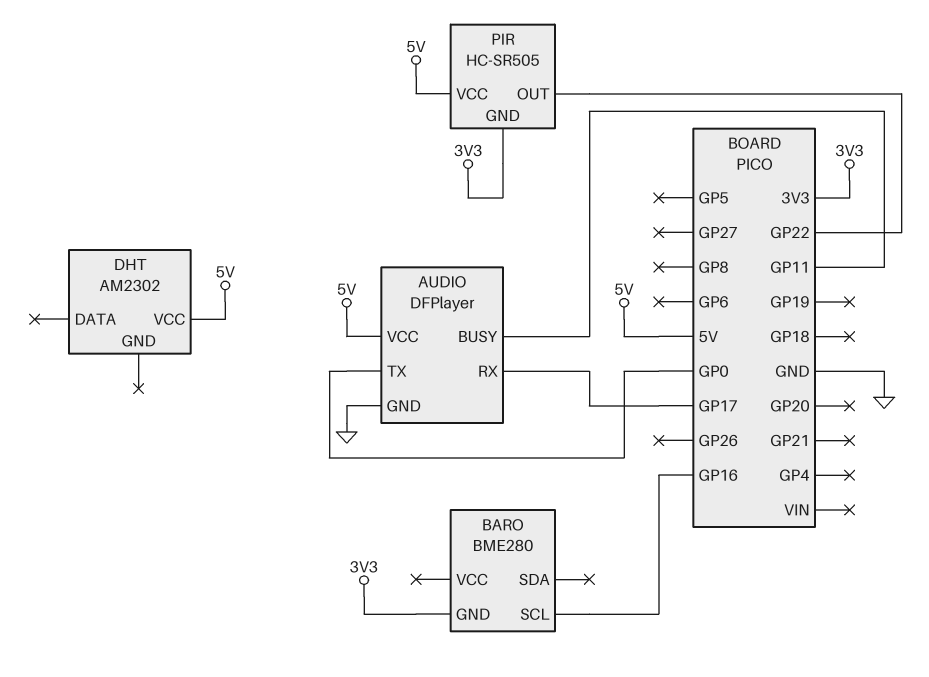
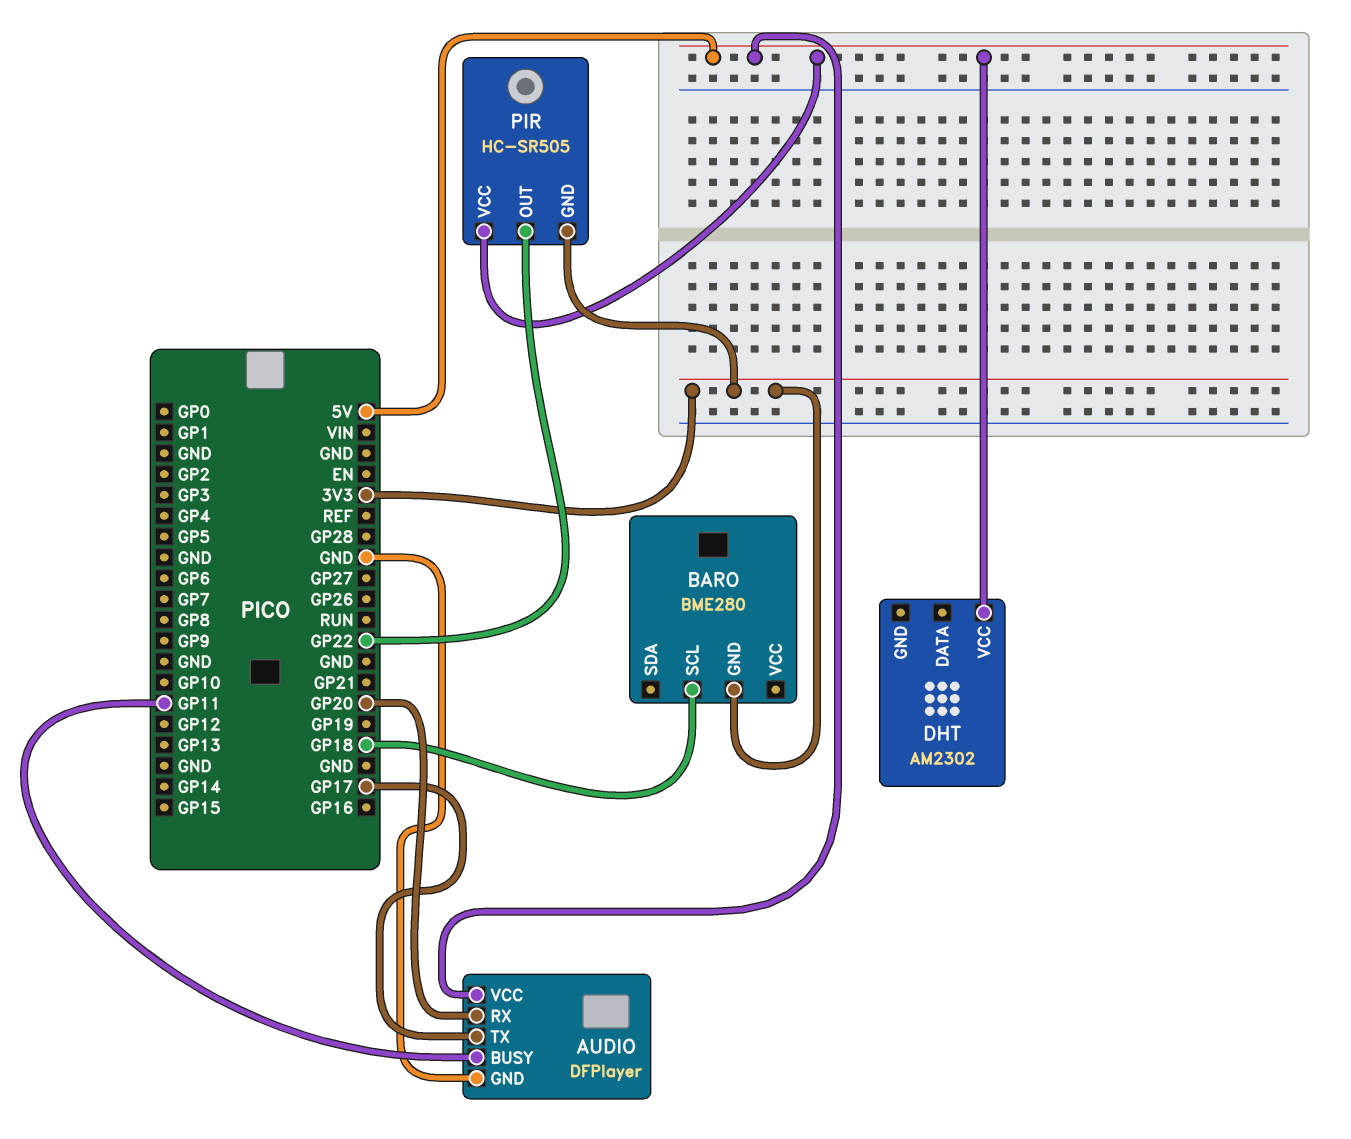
AUDIO pin RX: GP17 -> GP20
AUDIO pin TX: GP0 -> GP17
BARO pin SCL: GP16 -> GP18

